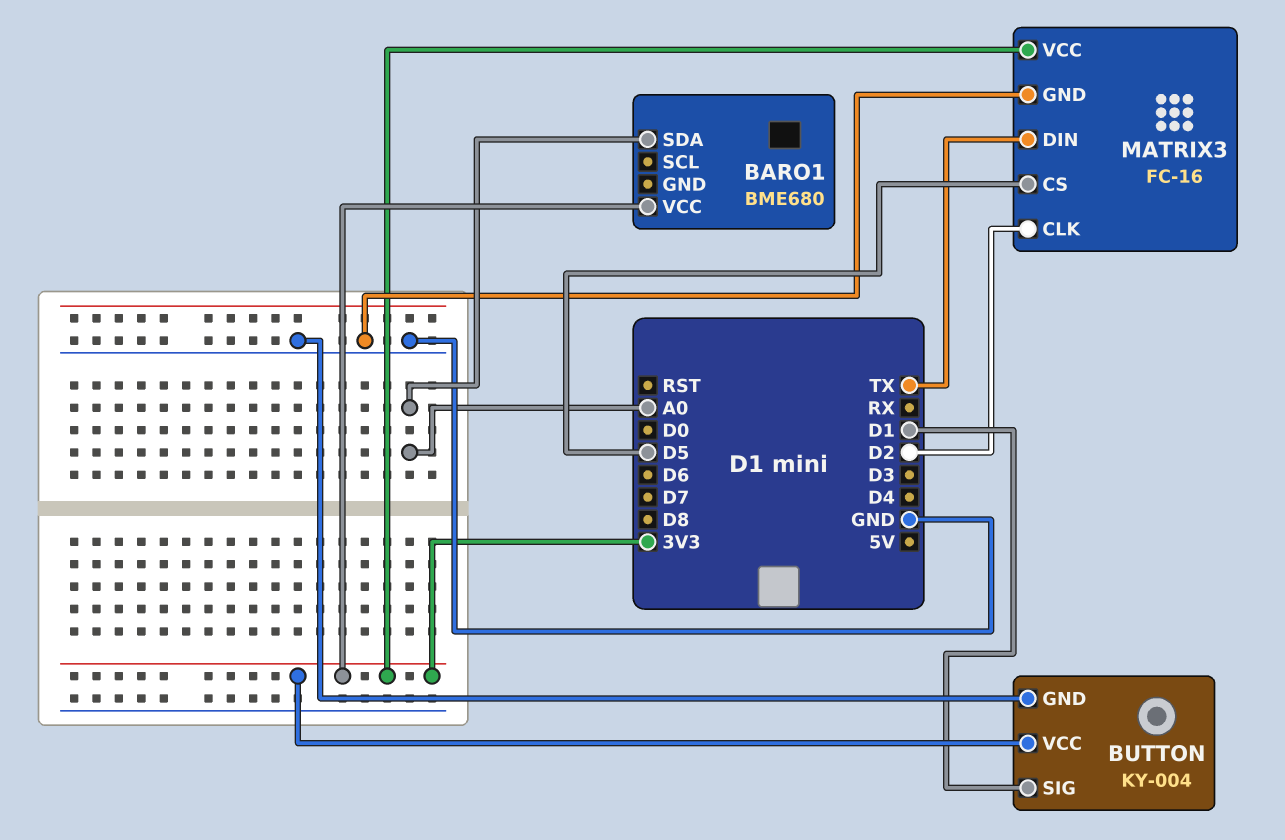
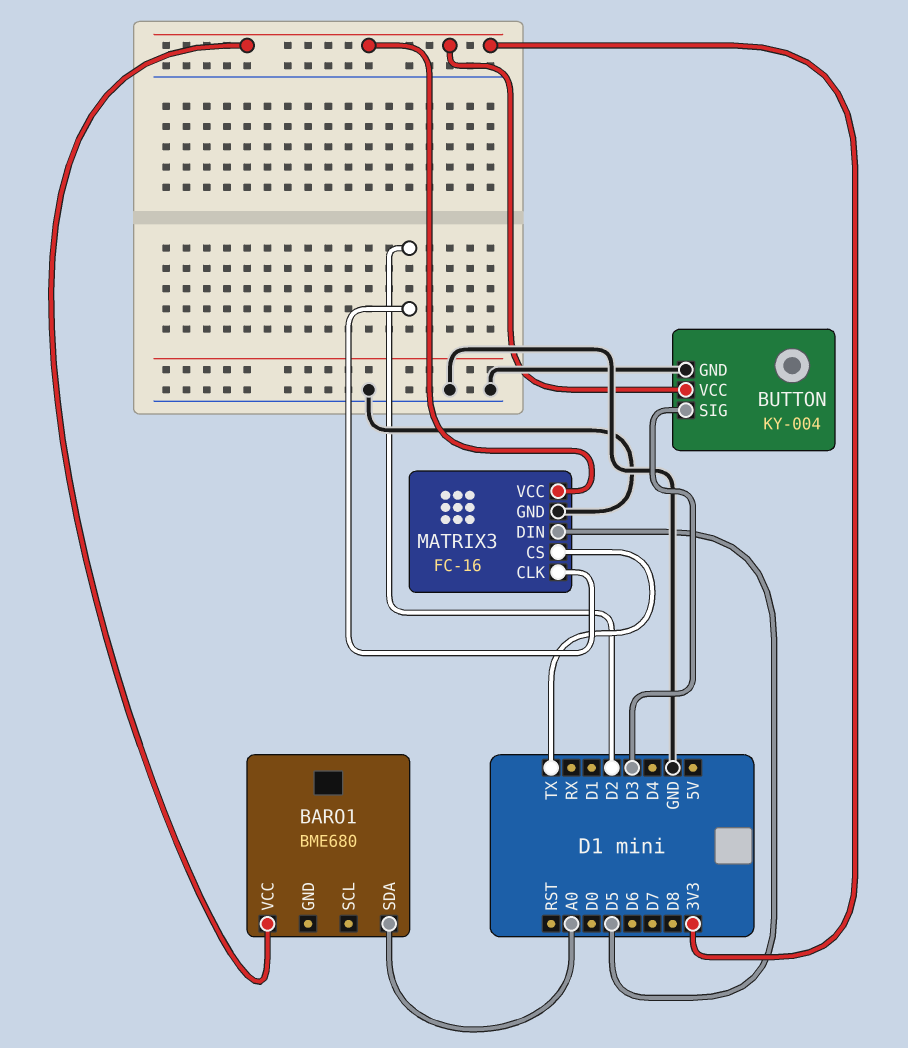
BUTTON pin SIG: D1 -> D3
MATRIX3 pin CS: D5 -> TX
MATRIX3 pin DIN: TX -> D5

